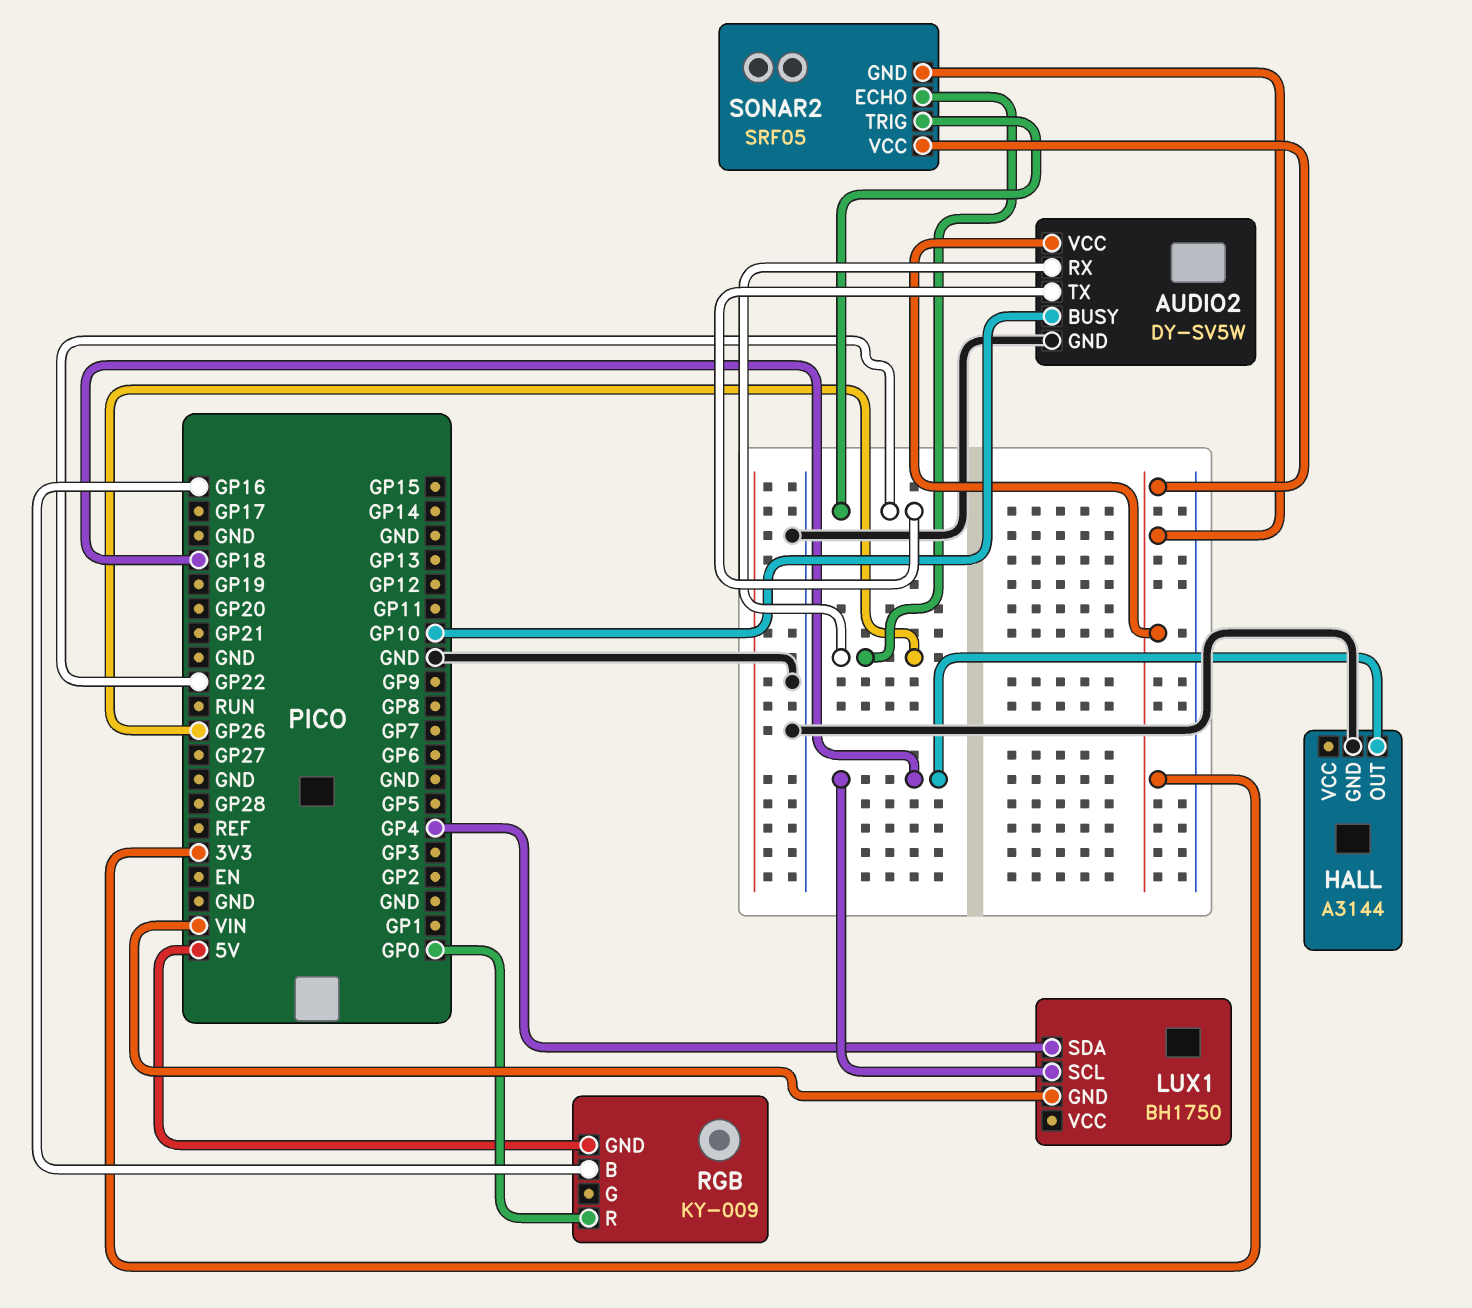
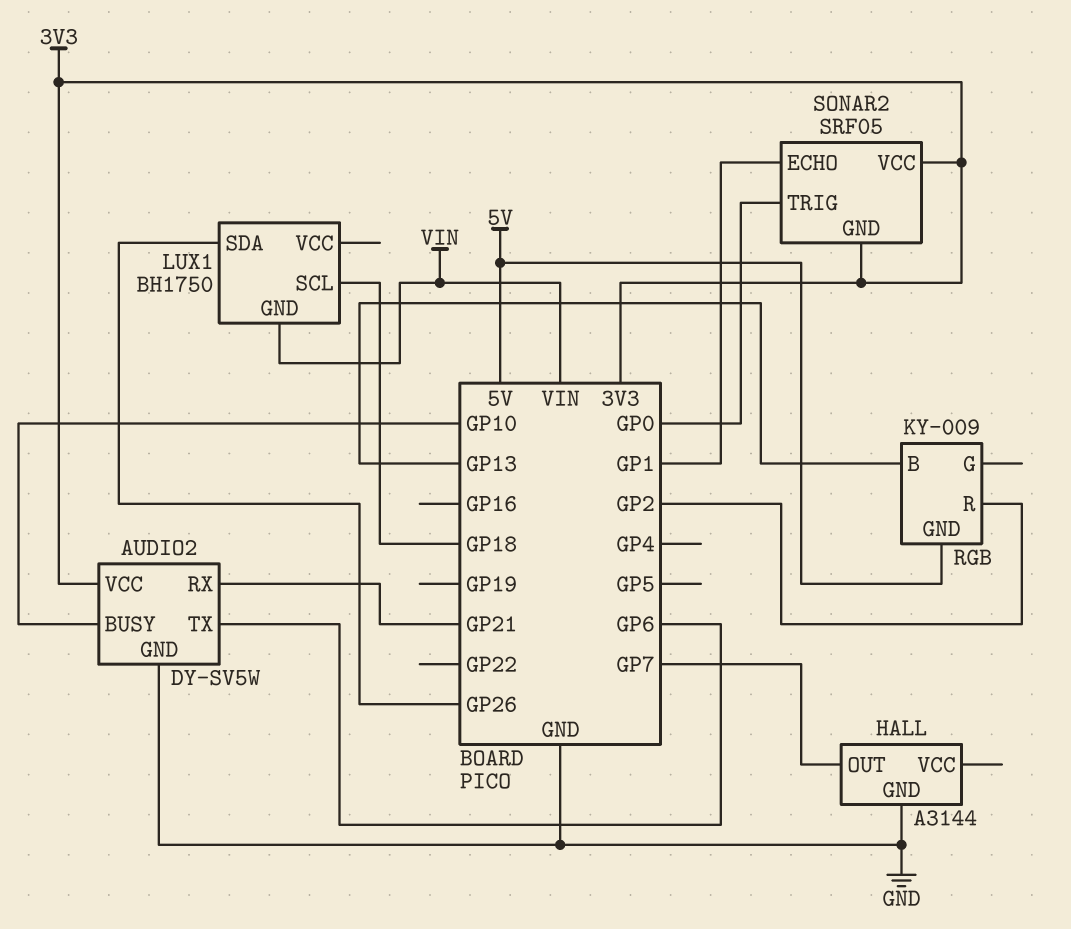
AUDIO2 pin RX: GP26 -> GP21
AUDIO2 pin TX: GP22 -> GP6
HALL pin OUT: GP18 -> GP7
LUX1 pin SDA: GP4 -> GP26
RGB pin B: GP16 -> GP13
RGB pin R: GP0 -> GP2
SONAR2 pin ECHO: GP26 -> GP1
SONAR2 pin TRIG: GP22 -> GP0

